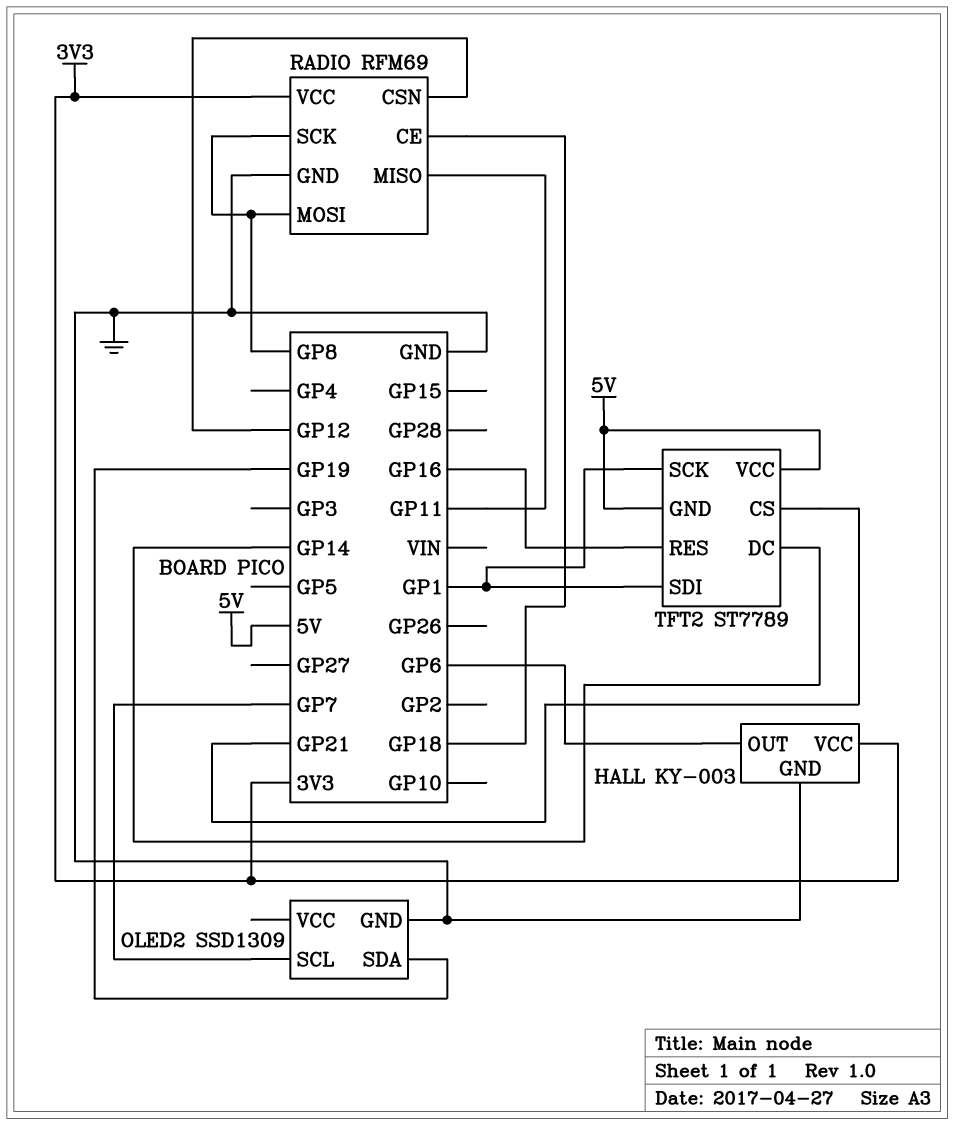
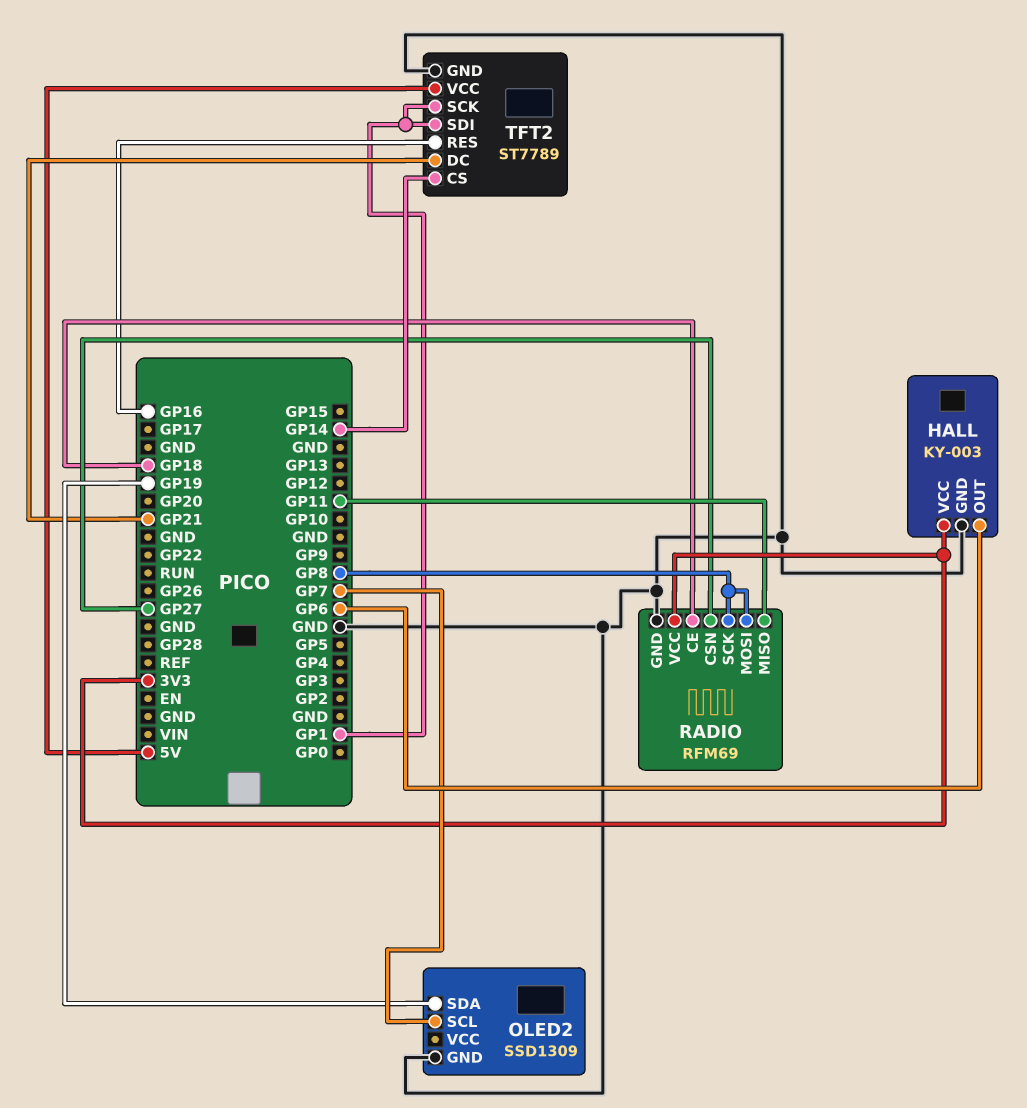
RADIO pin CSN: GP12 -> GP27
TFT2 pin CS: GP21 -> GP14
TFT2 pin DC: GP14 -> GP21
TFT2 pin GND: 5V -> GND

